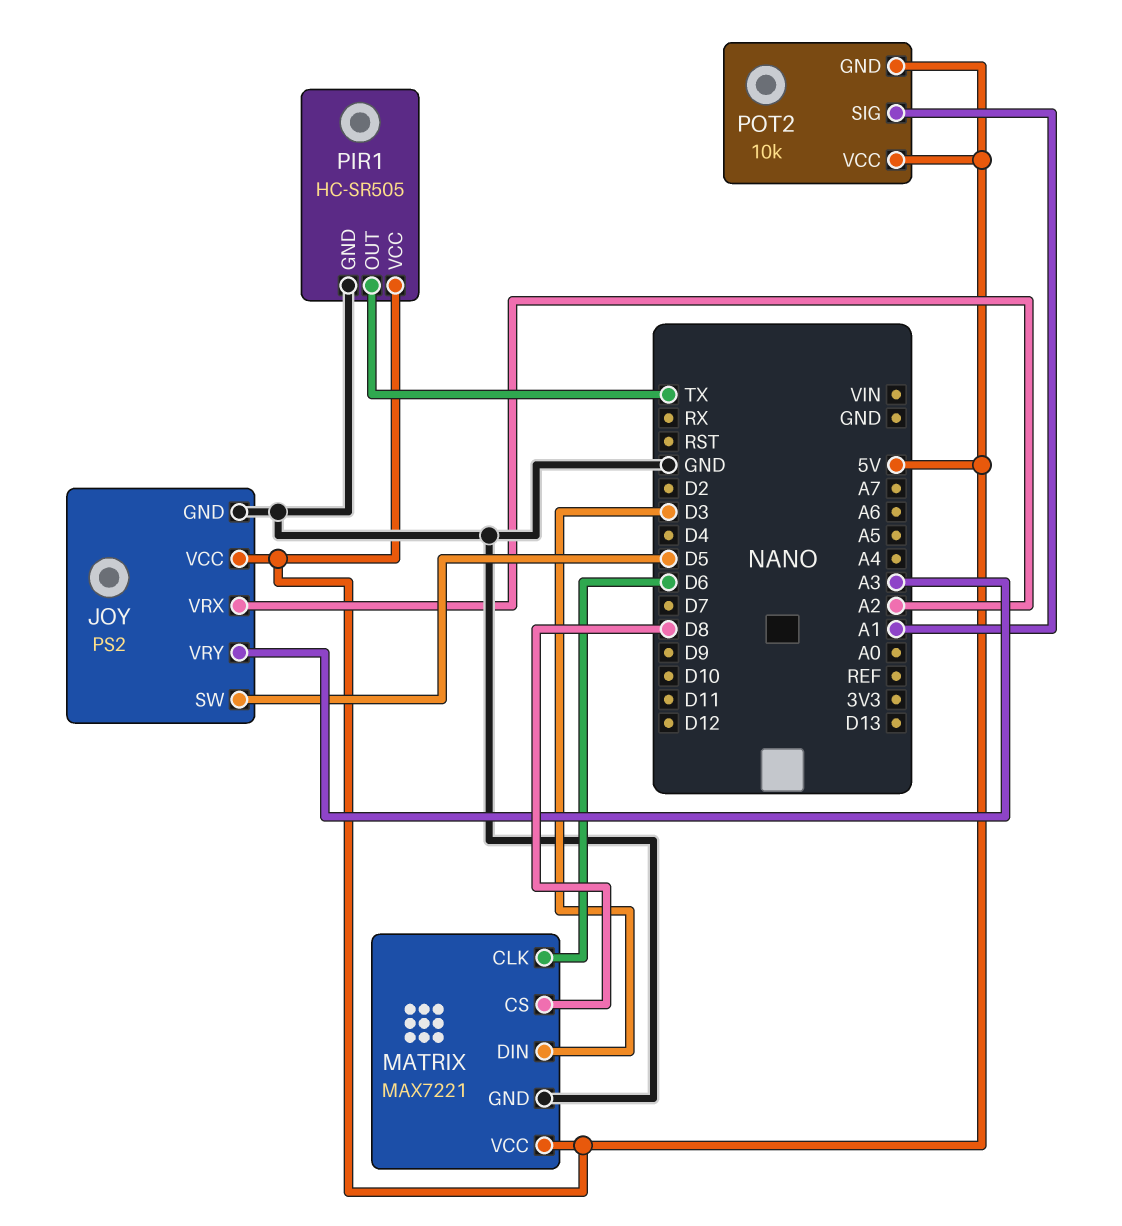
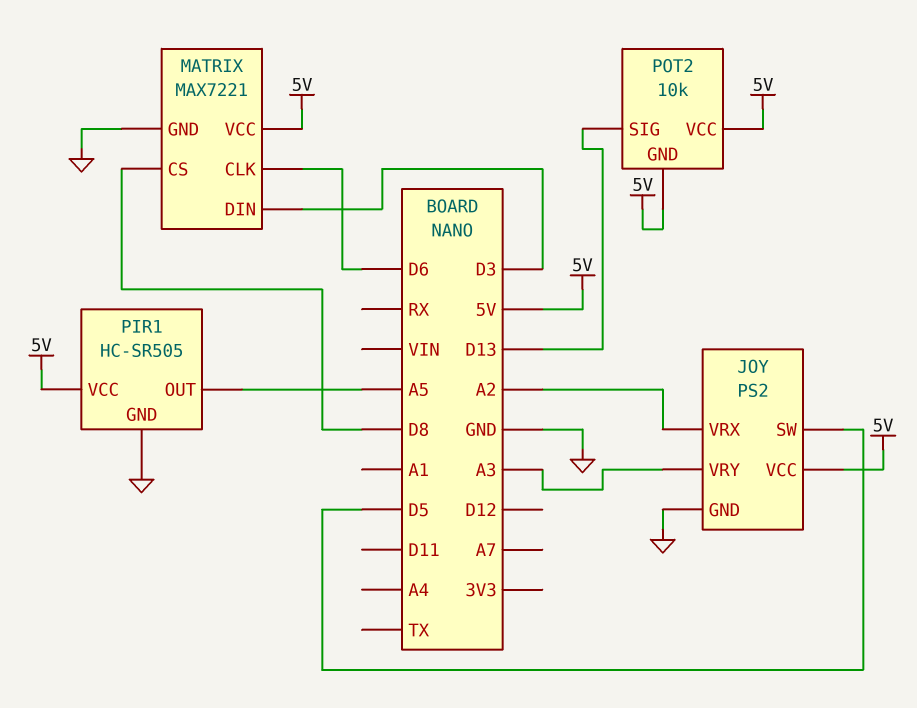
PIR1 pin OUT: TX -> A5
POT2 pin SIG: A1 -> D13

